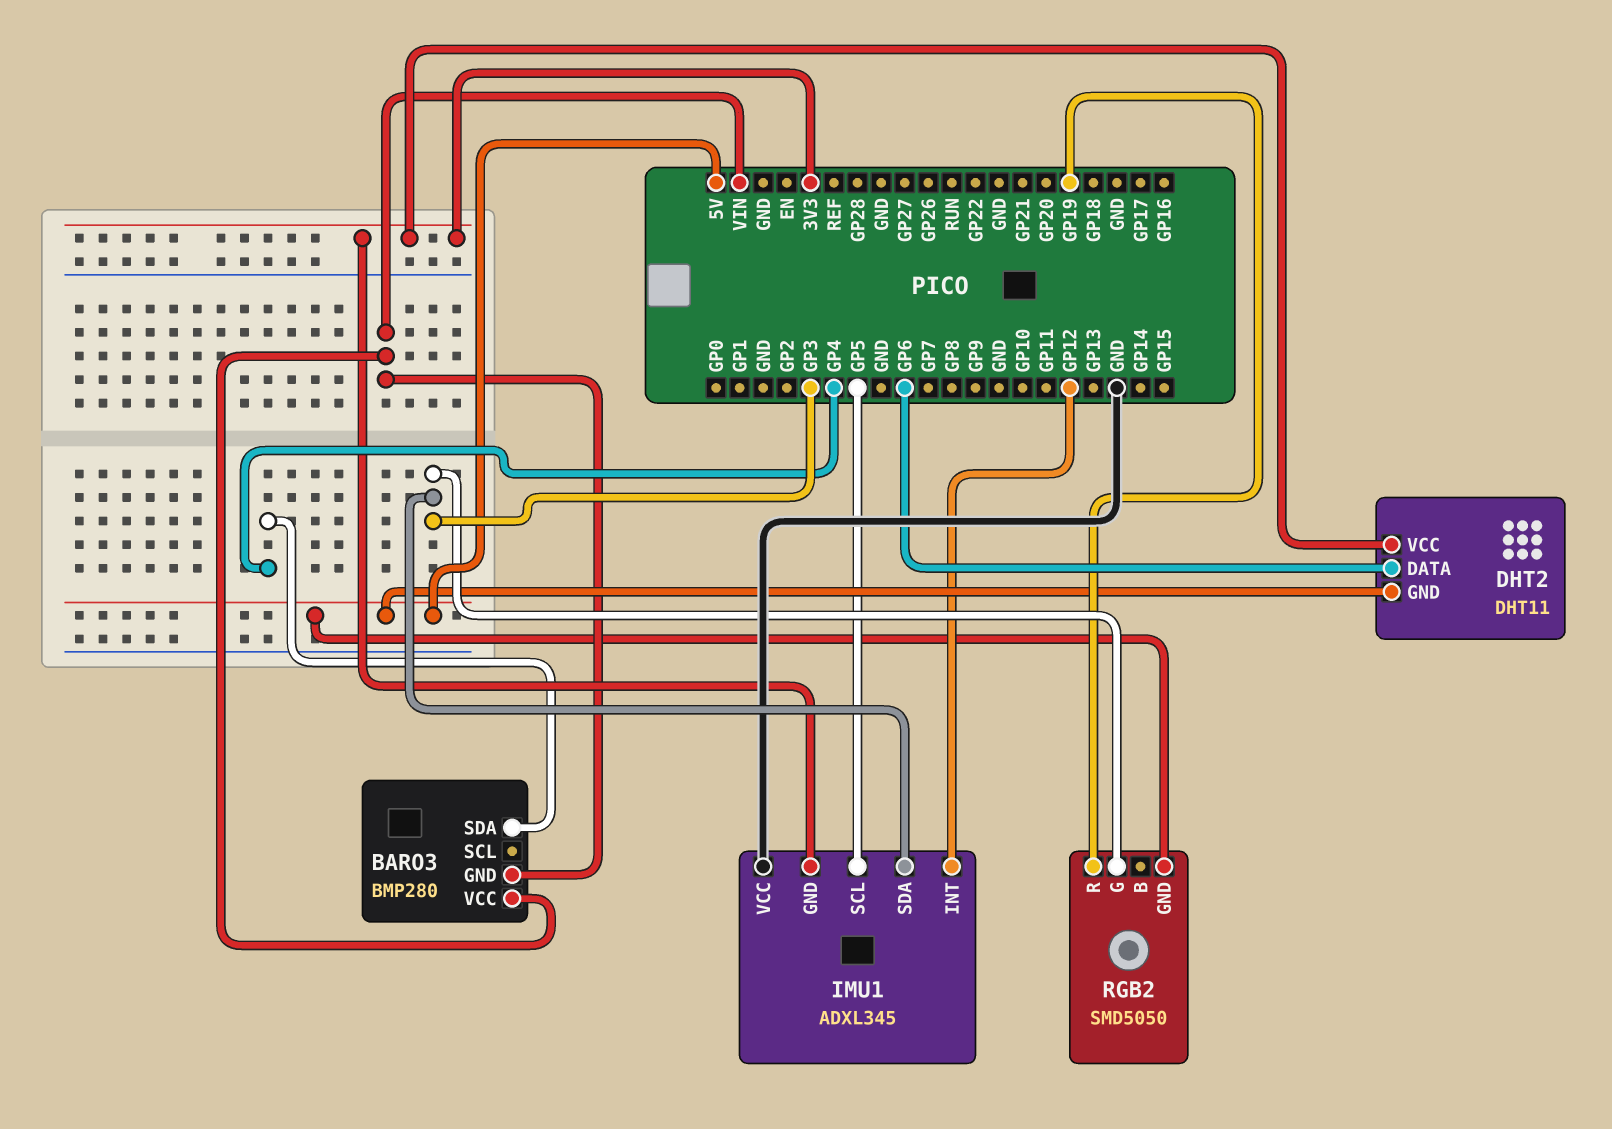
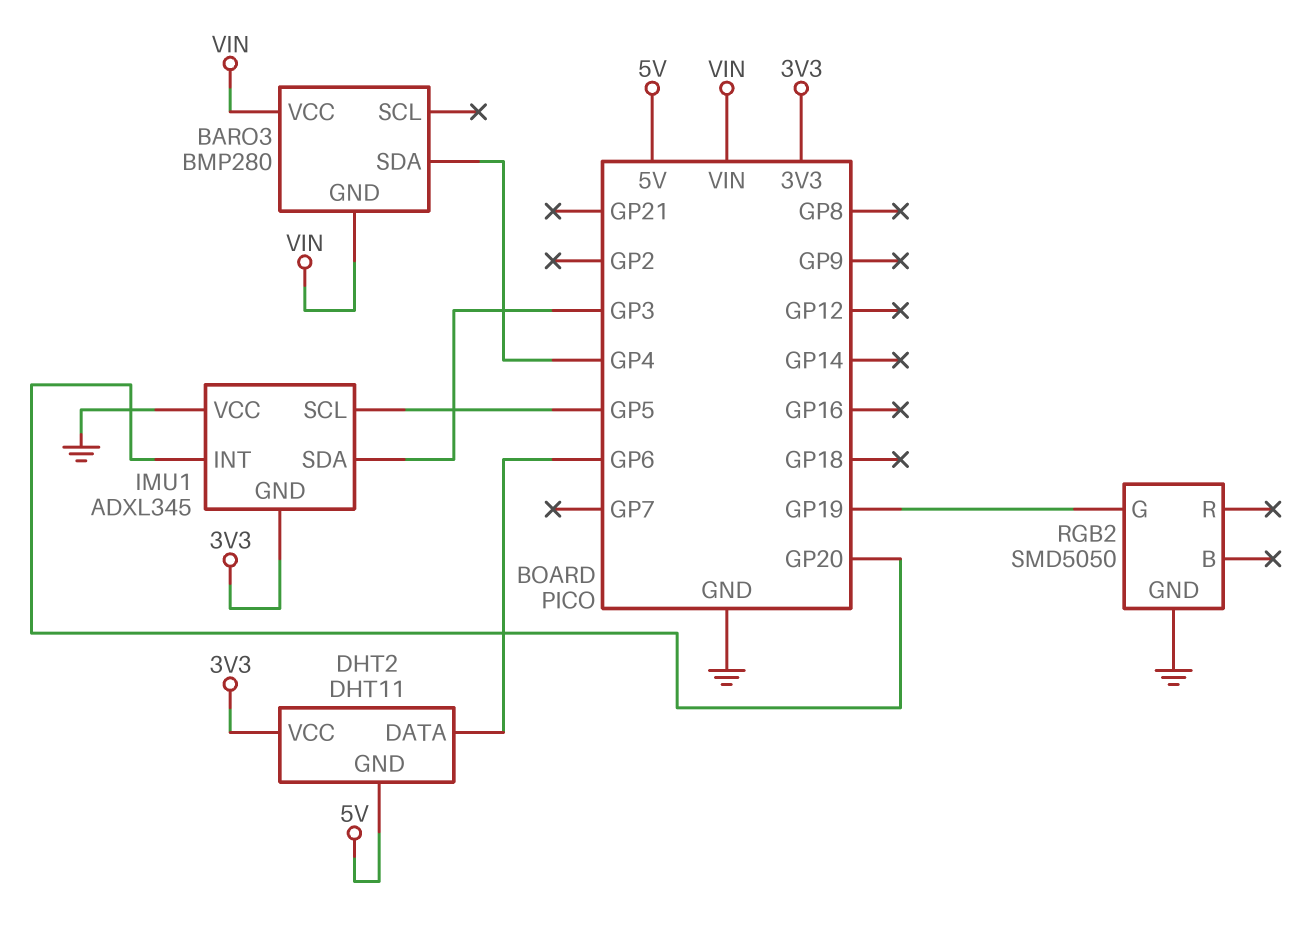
IMU1 pin INT: GP12 -> GP20
RGB2 pin G: GP3 -> GP19
RGB2 pin GND: 5V -> GND
RGB2 pin R: GP19 -> none

